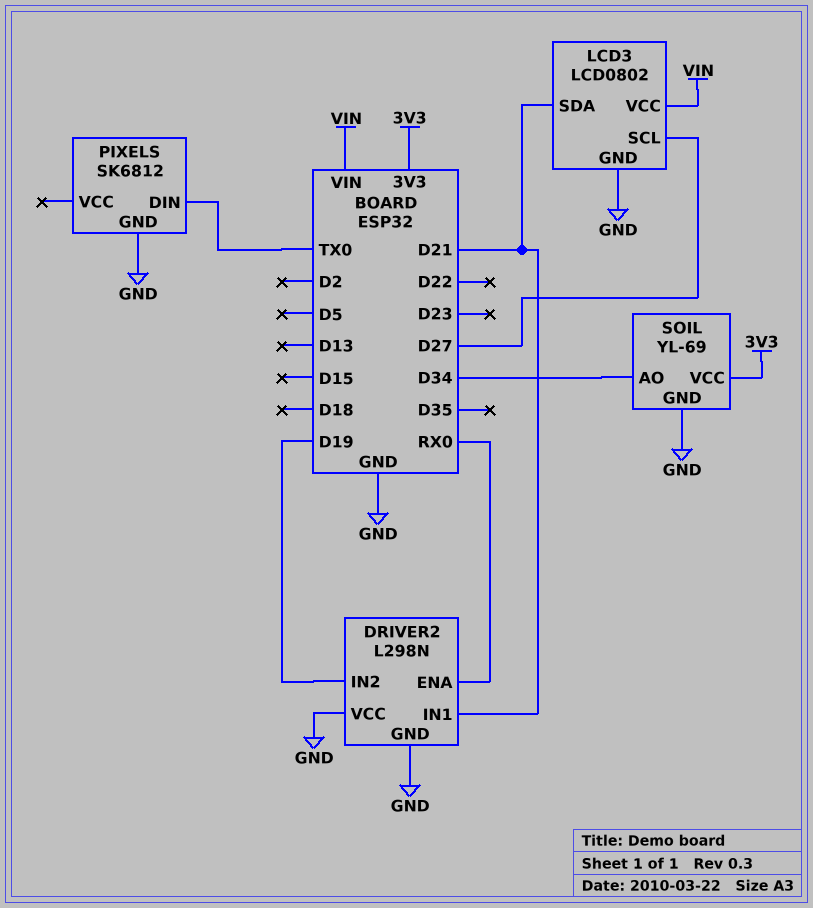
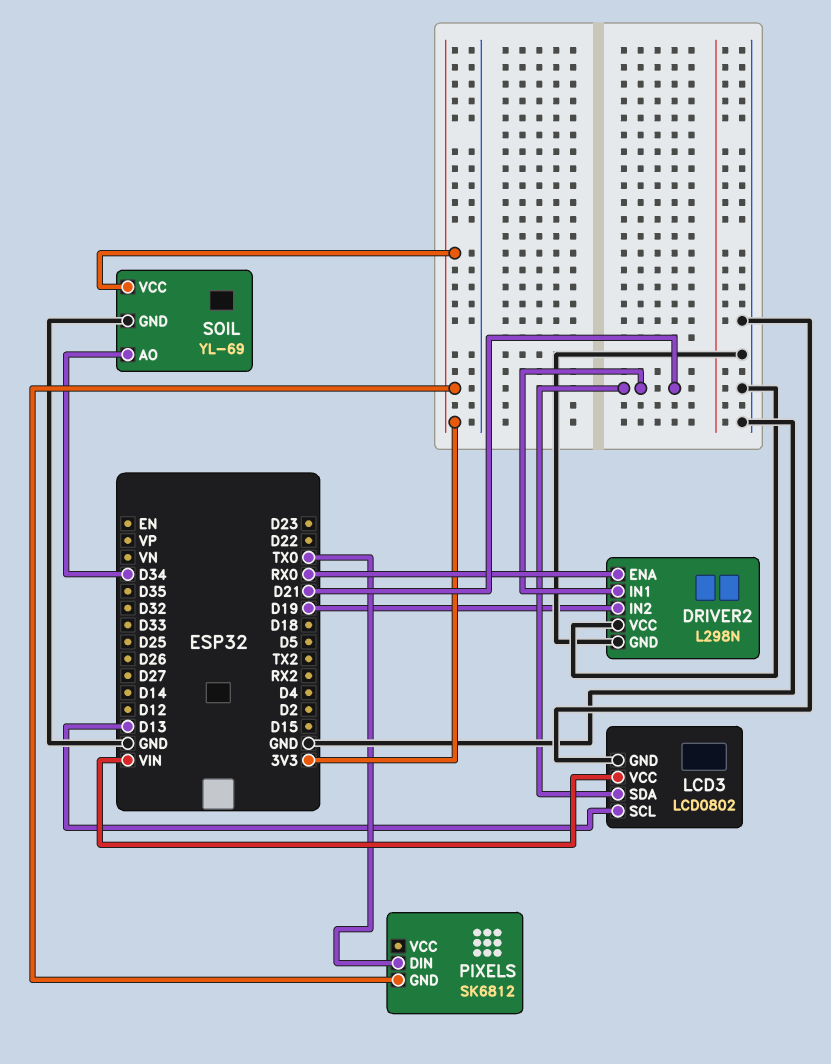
LCD3 pin SCL: D27 -> D13
PIXELS pin GND: GND -> 3V3

